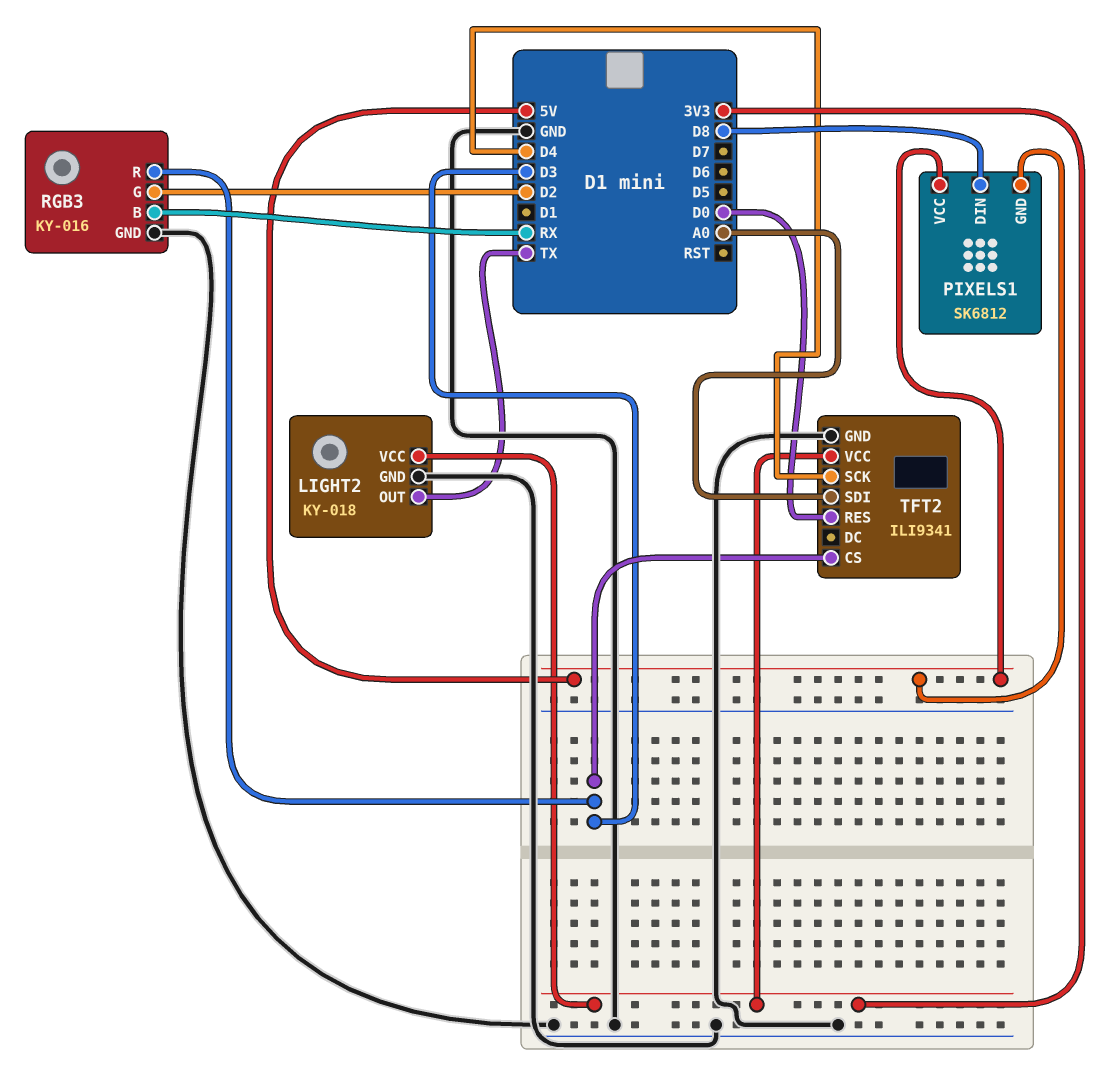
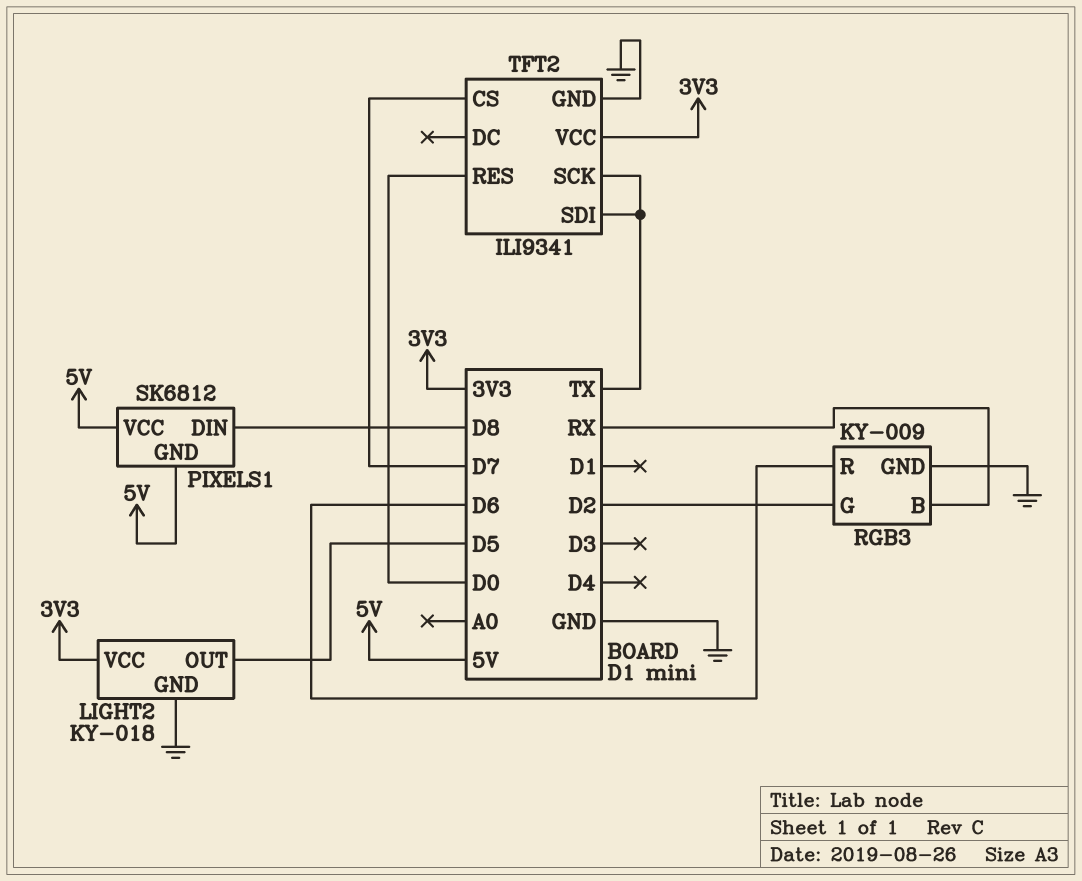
LIGHT2 pin OUT: TX -> D5
RGB3: KY-016 -> KY-009
RGB3 pin R: D3 -> D6
TFT2 pin CS: D3 -> D7
TFT2 pin SCK: D4 -> TX
TFT2 pin SDI: A0 -> TX

